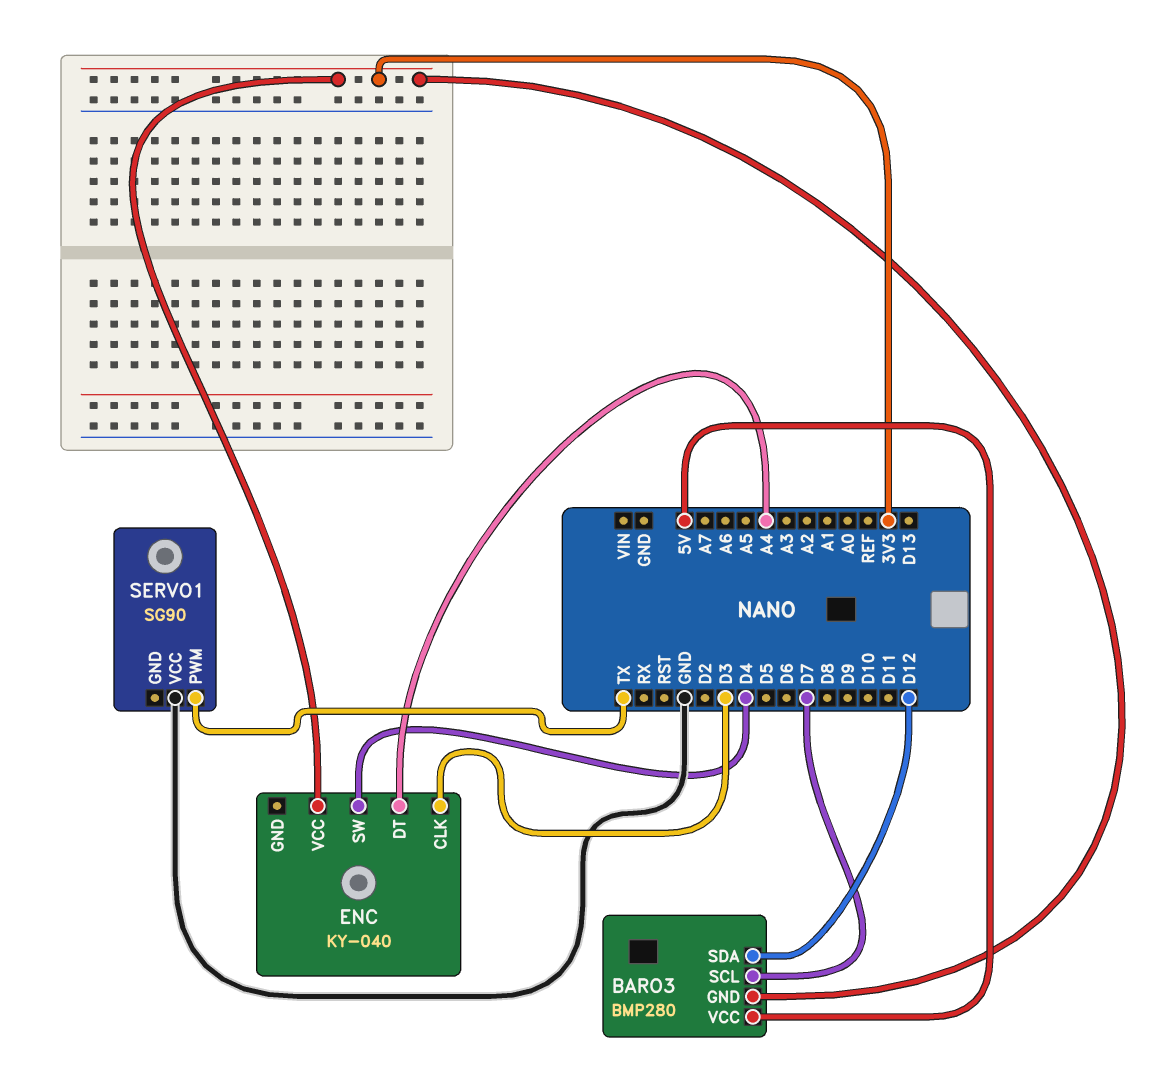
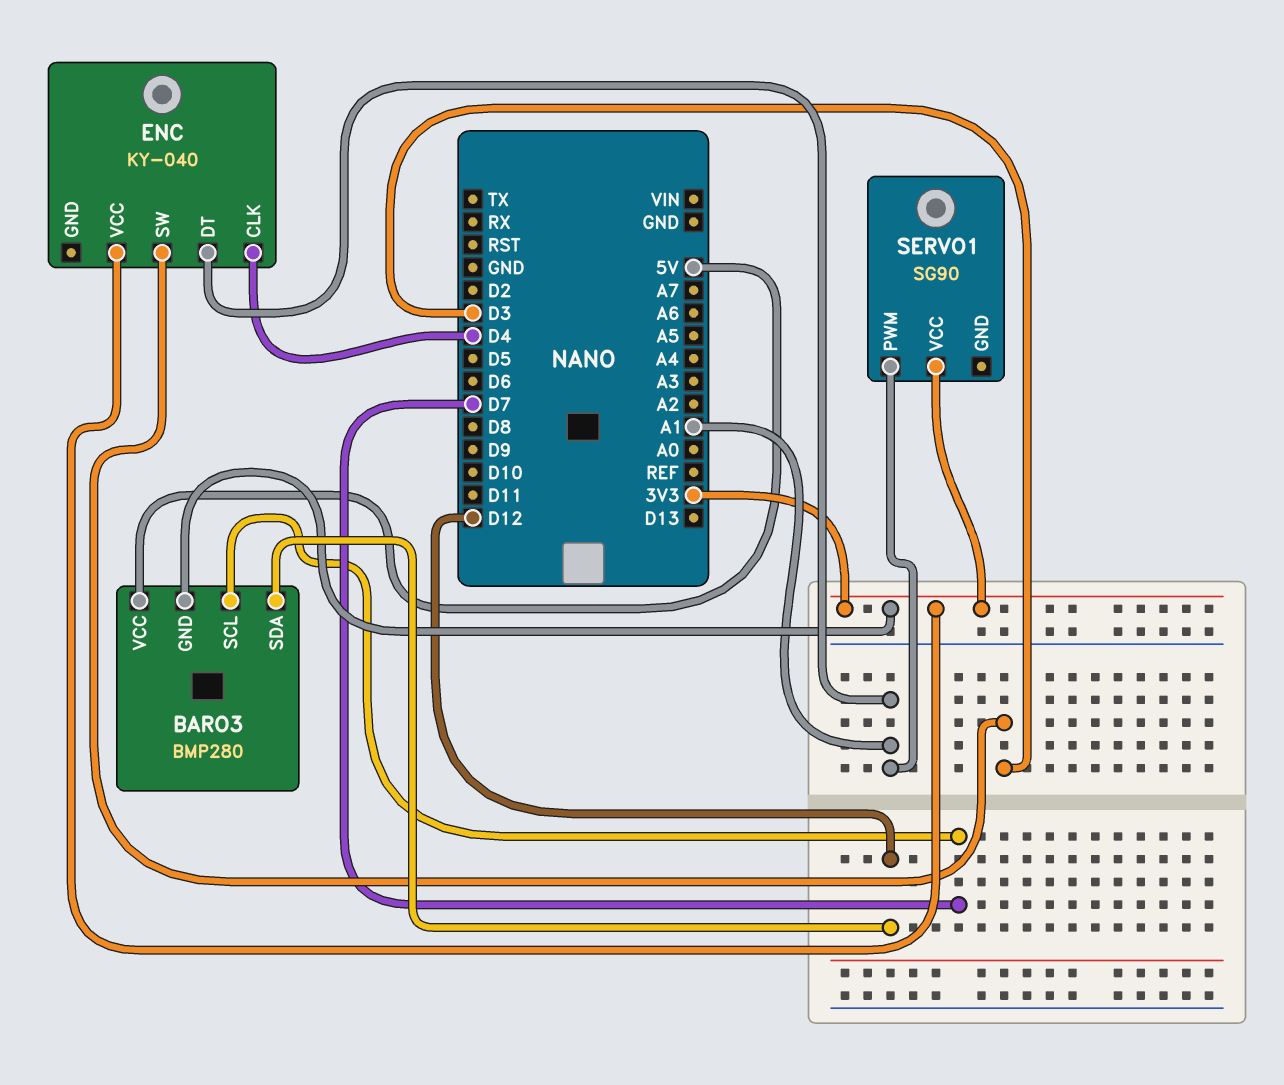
ENC pin CLK: D3 -> D4
ENC pin DT: A4 -> A1
ENC pin SW: D4 -> D3
SERVO1 pin PWM: TX -> A1
SERVO1 pin VCC: GND -> 3V3

